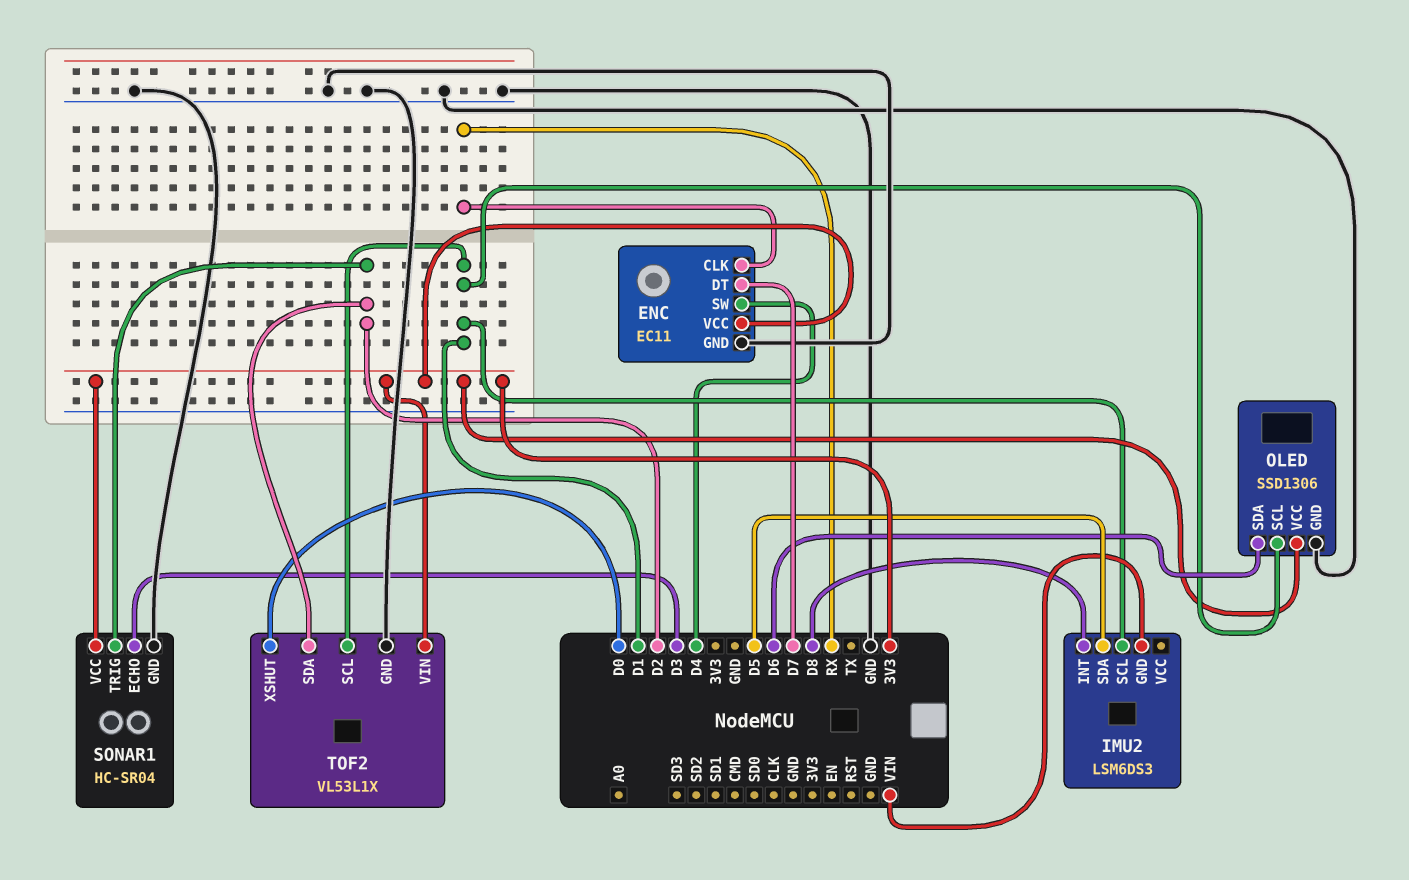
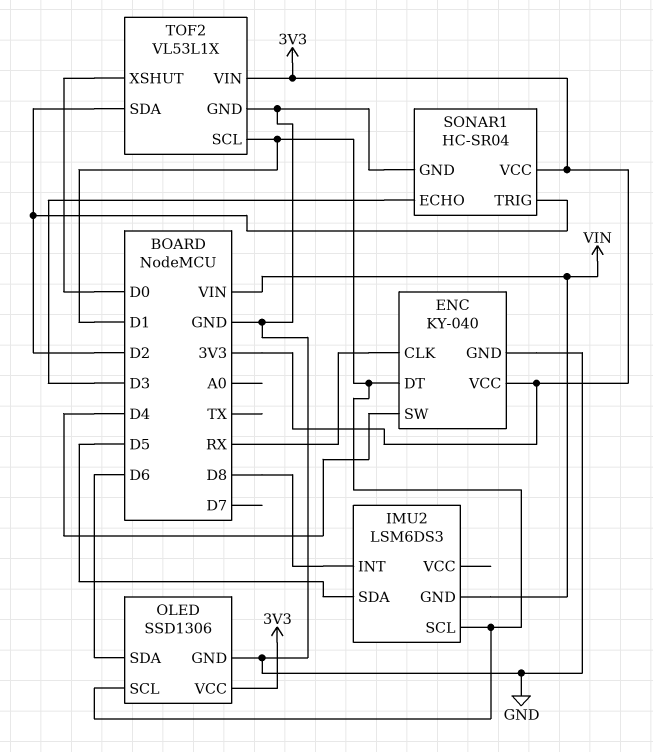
ENC: EC11 -> KY-040
ENC pin DT: D7 -> D1

